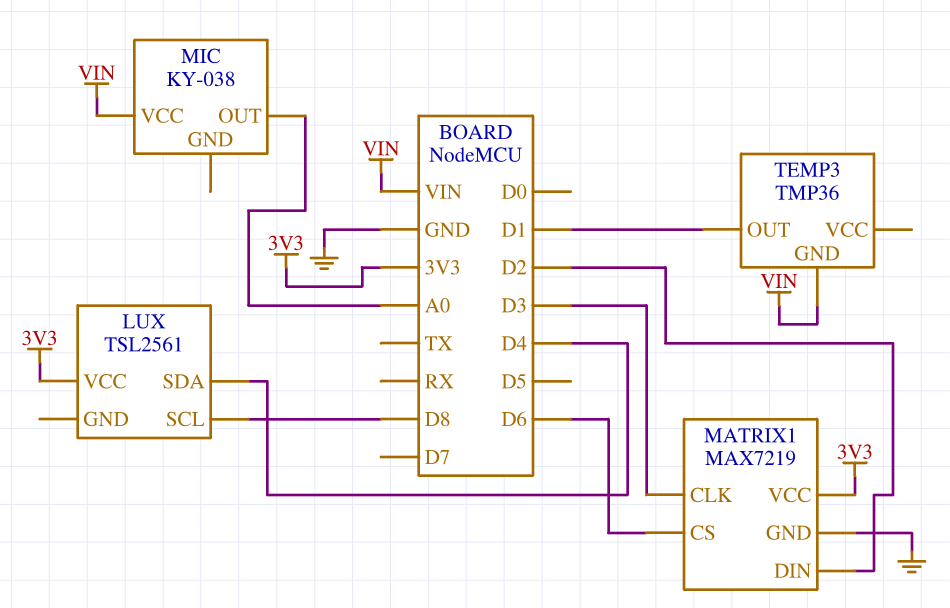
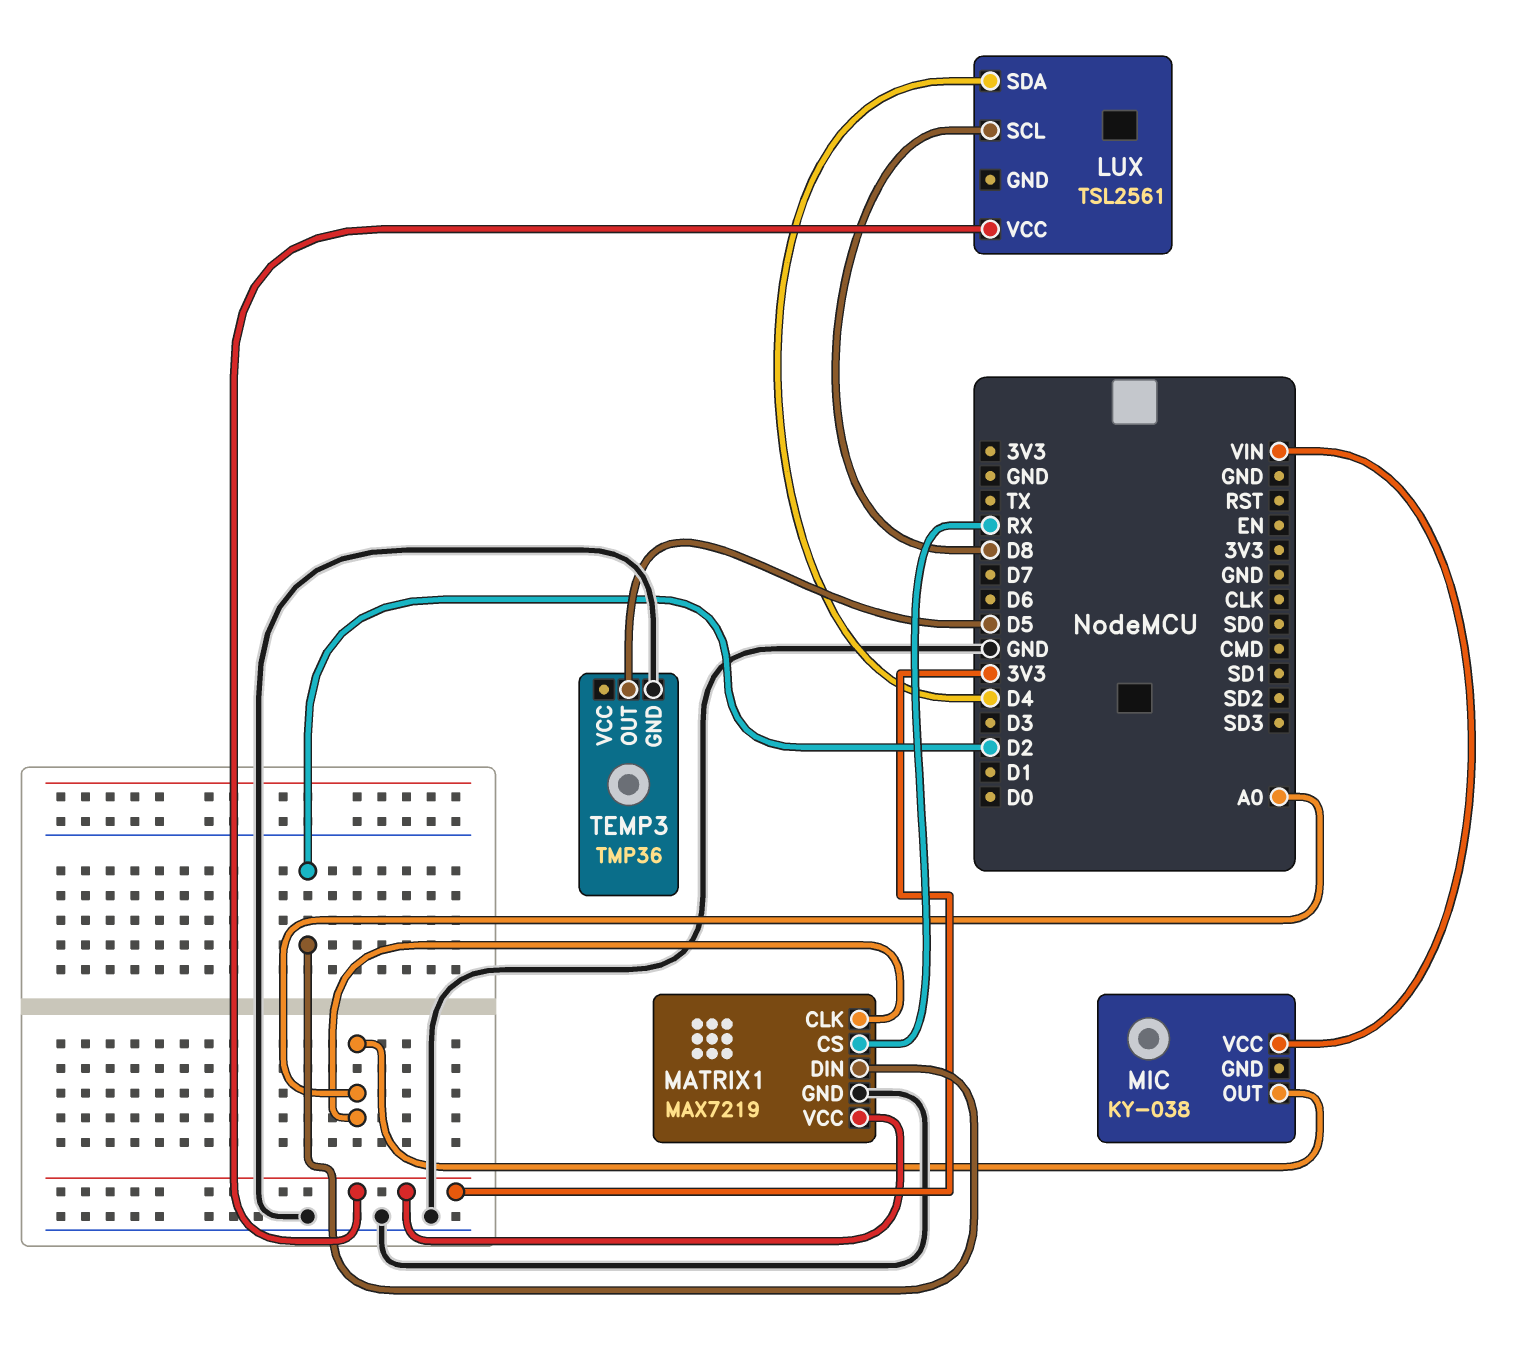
MATRIX1 pin CLK: D3 -> A0
MATRIX1 pin CS: D6 -> RX
TEMP3 pin GND: VIN -> GND
TEMP3 pin OUT: D1 -> D5

